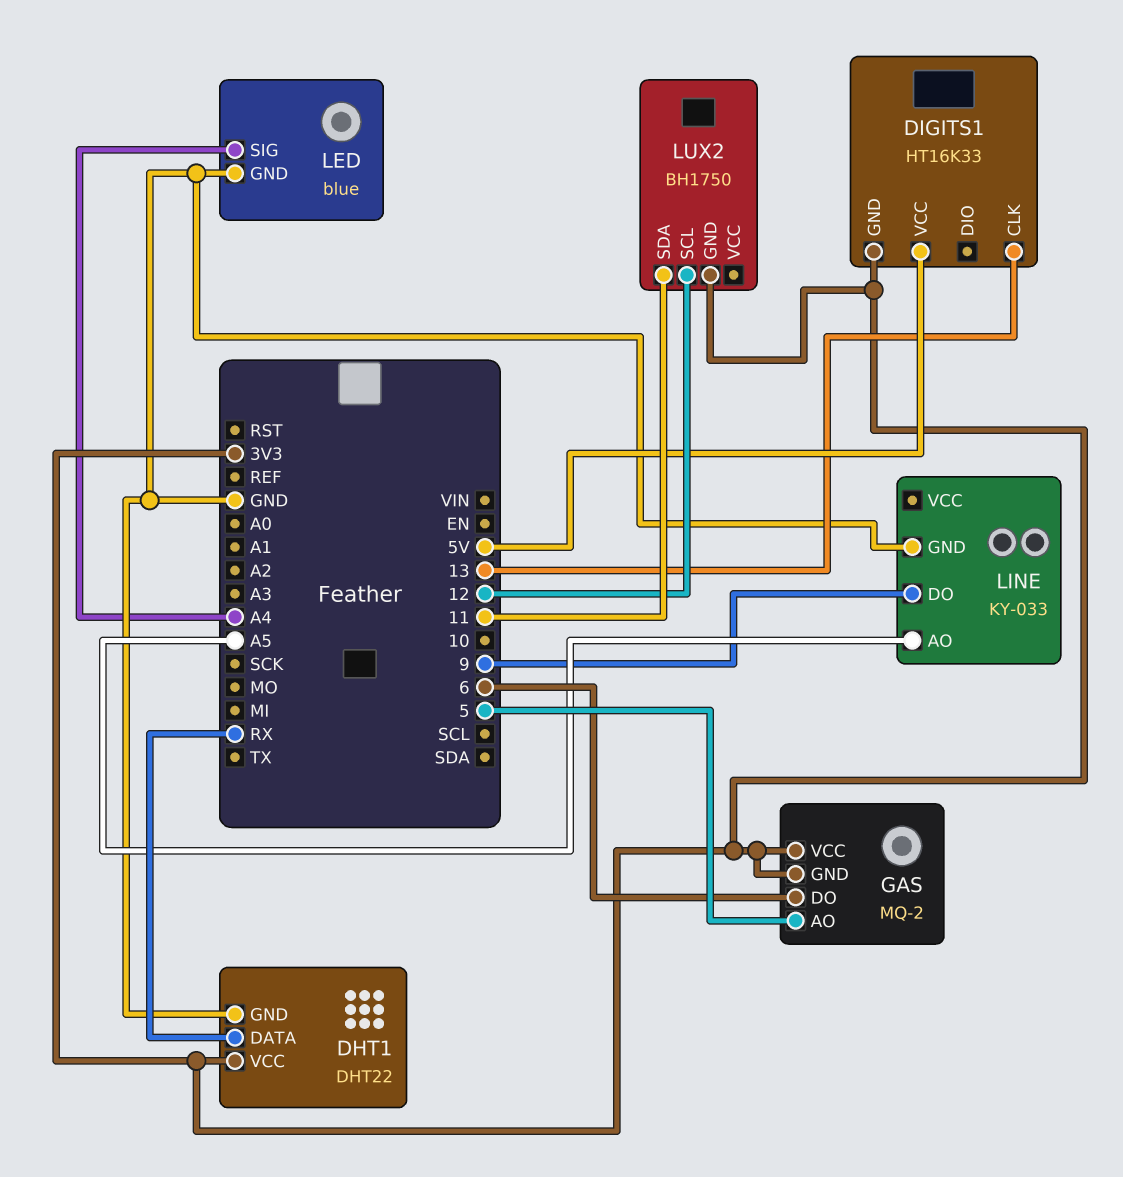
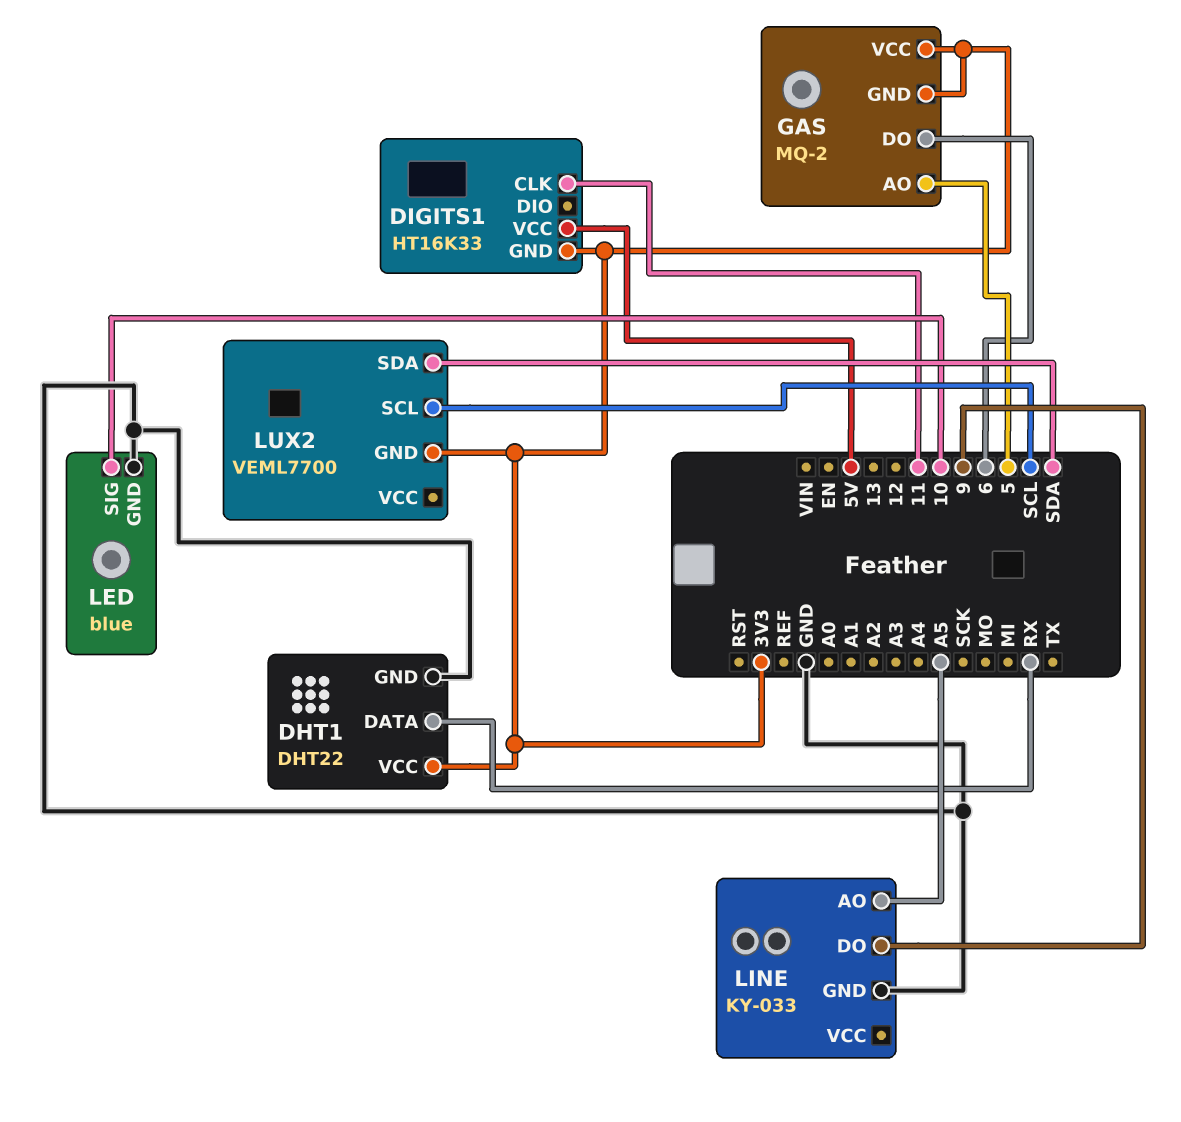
DIGITS1 pin CLK: 13 -> 11
LED pin SIG: A4 -> 10
LUX2: BH1750 -> VEML7700
LUX2 pin SCL: 12 -> SCL
LUX2 pin SDA: 11 -> SDA

